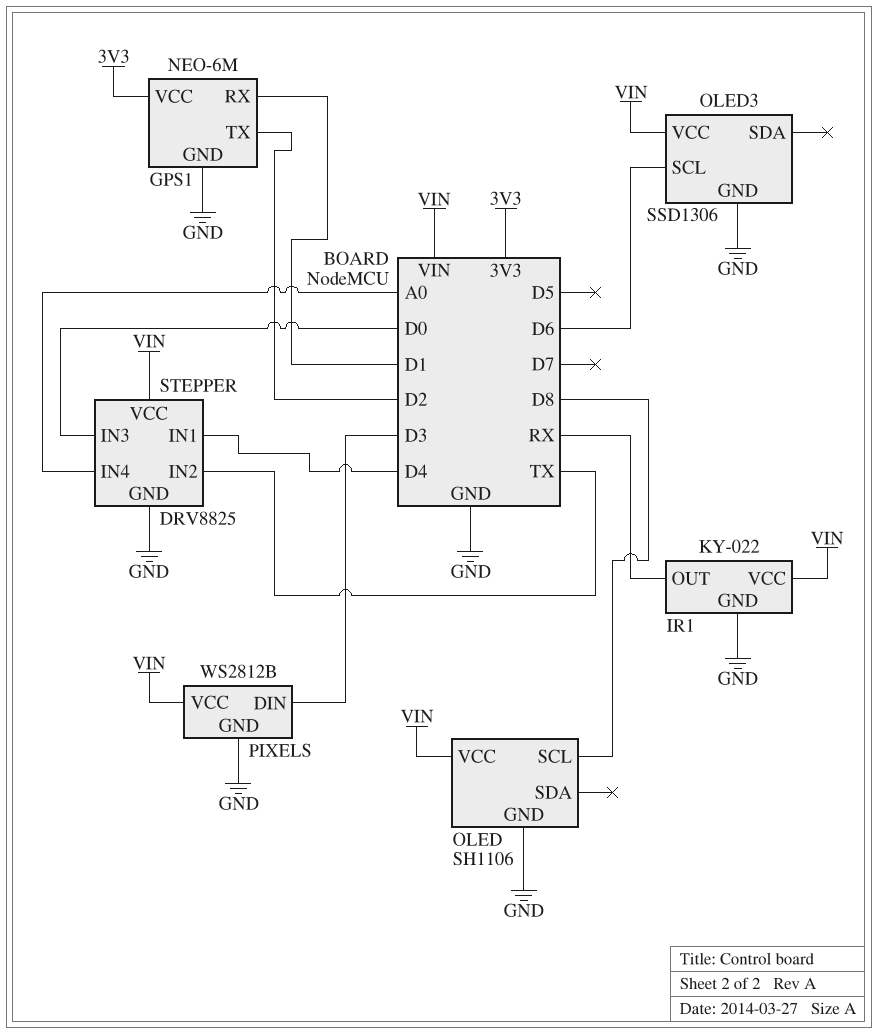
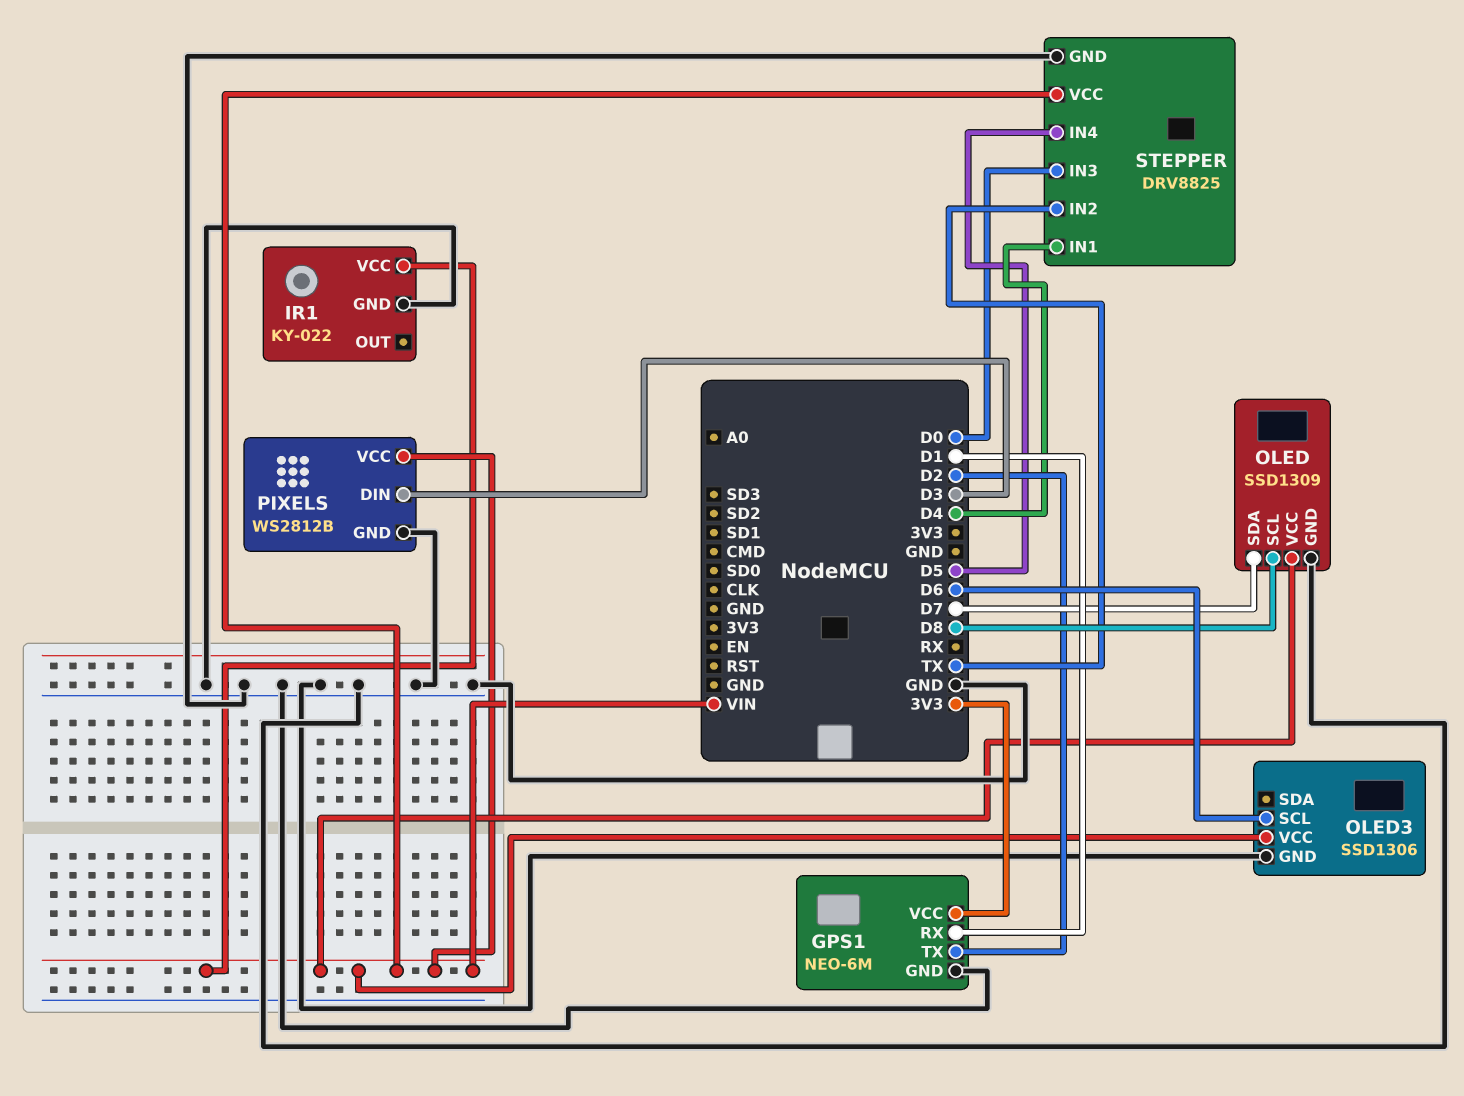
IR1 pin OUT: RX -> none
OLED: SH1106 -> SSD1309
OLED pin SDA: none -> D7
STEPPER pin IN4: A0 -> D5

